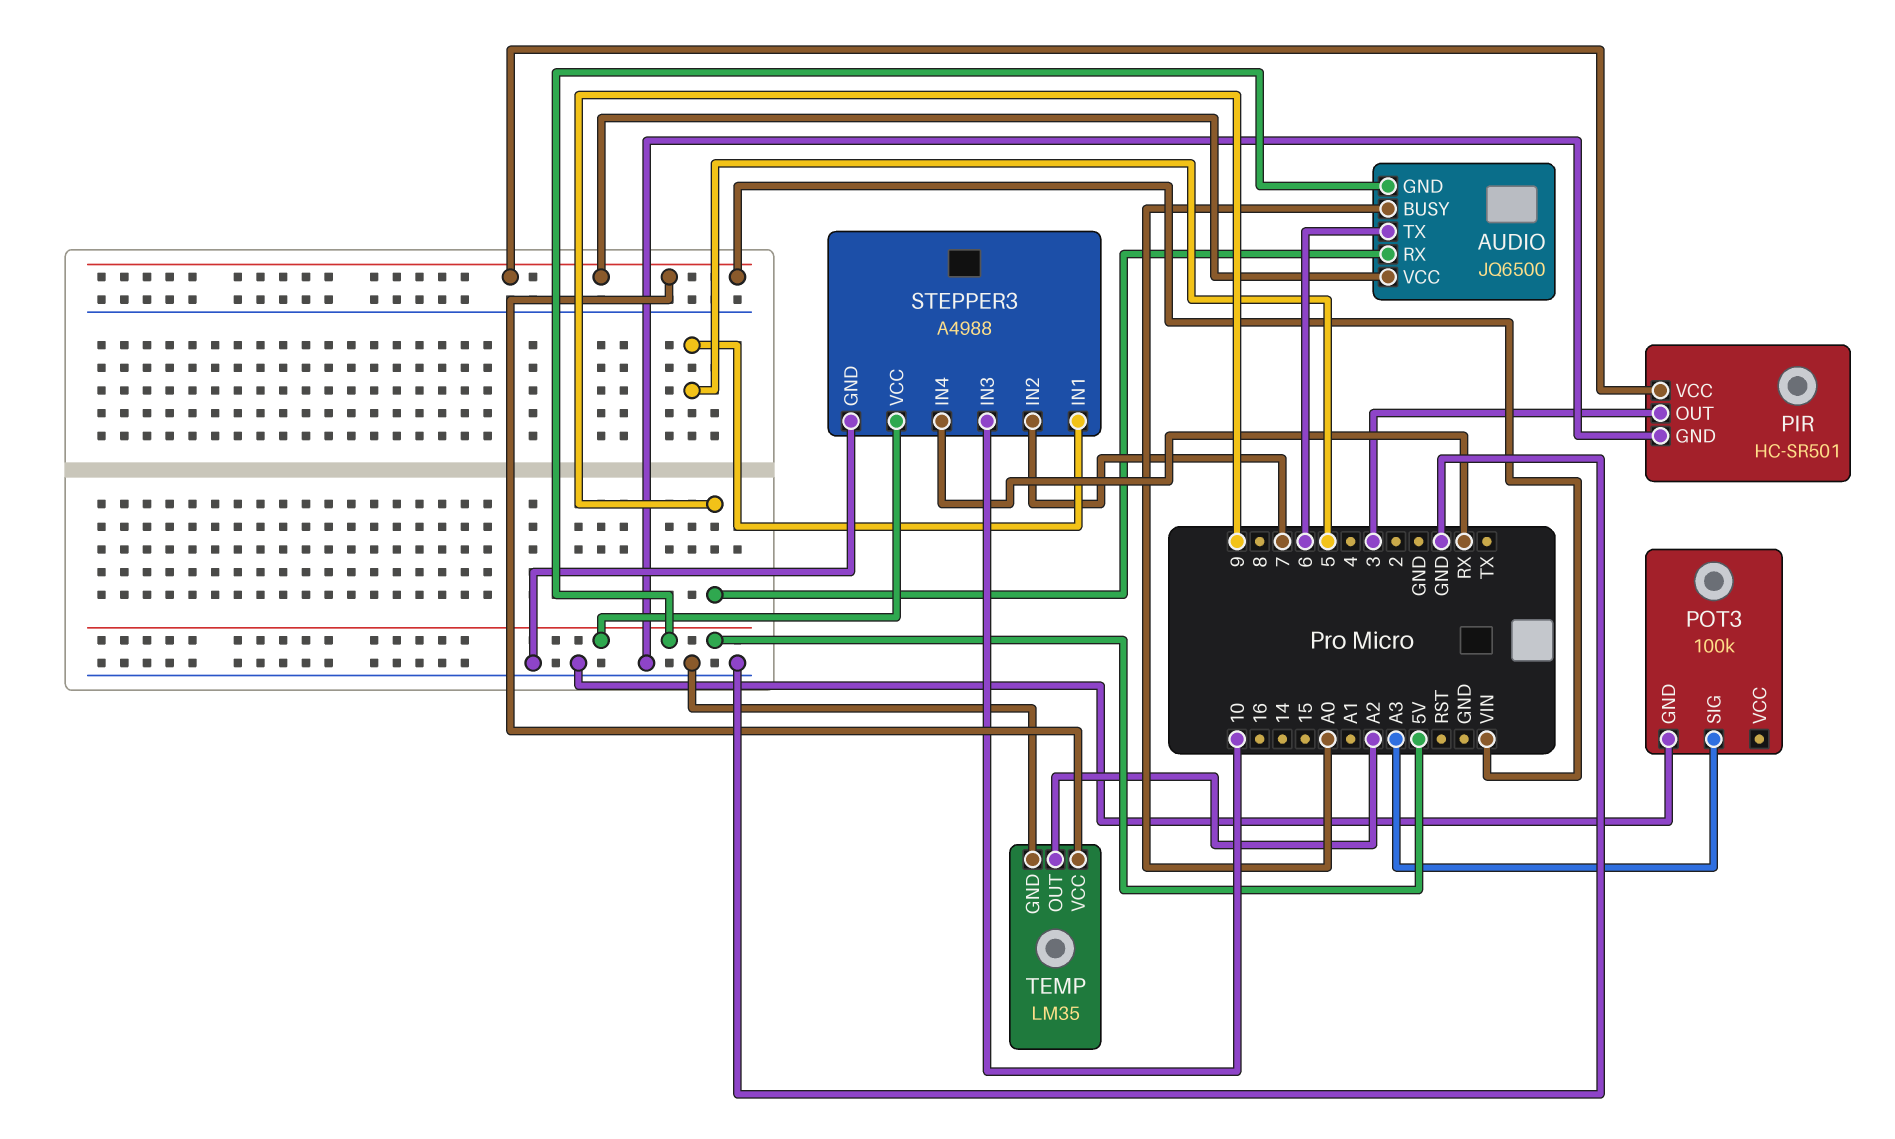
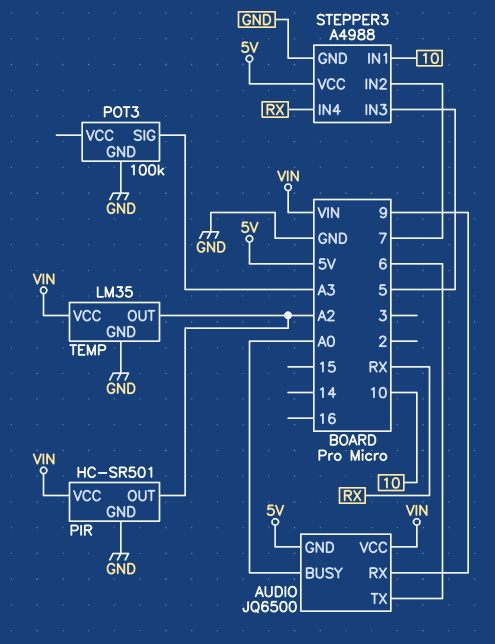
PIR pin OUT: 3 -> A2
STEPPER3 pin IN1: 5 -> 10
STEPPER3 pin IN3: 10 -> 5

